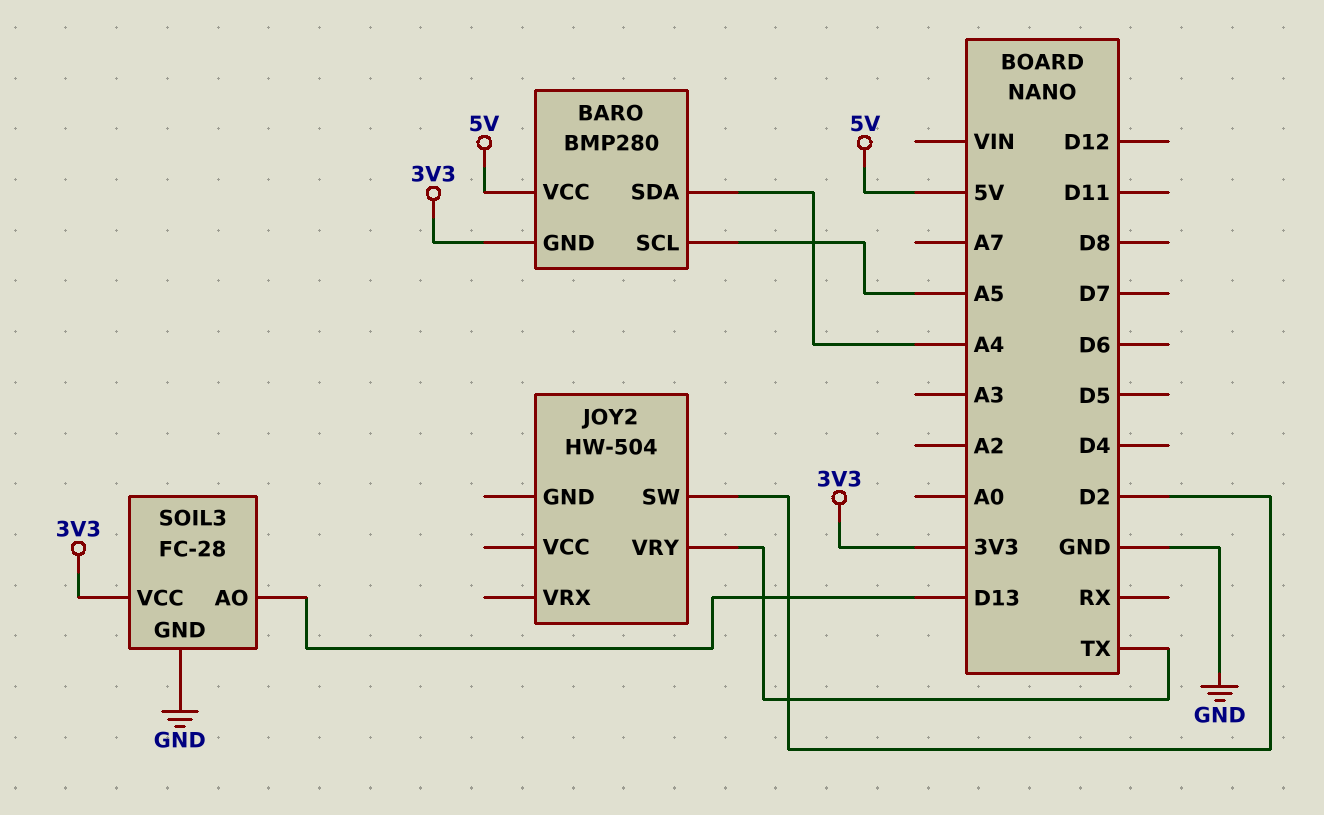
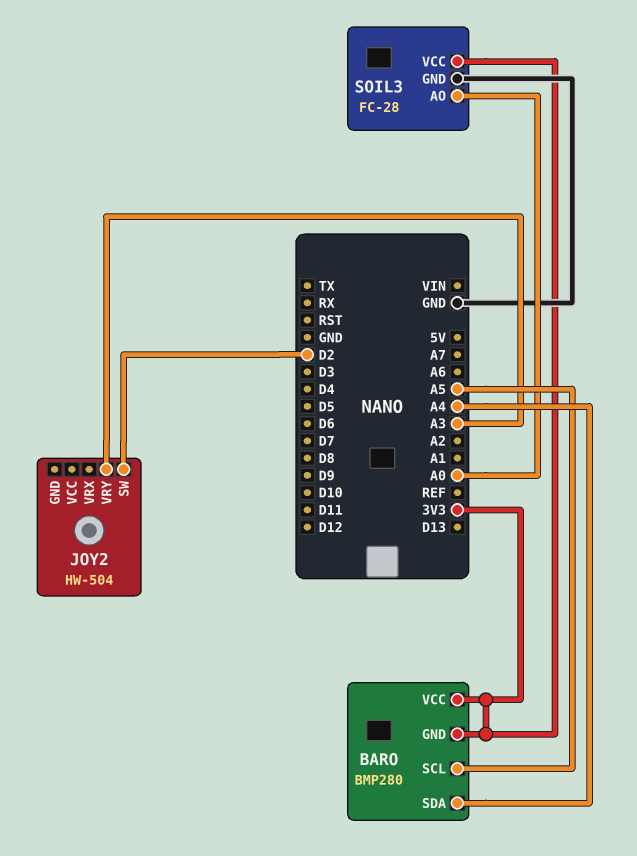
BARO pin VCC: 5V -> 3V3
JOY2 pin VRY: TX -> A3
SOIL3 pin AO: D13 -> A0

